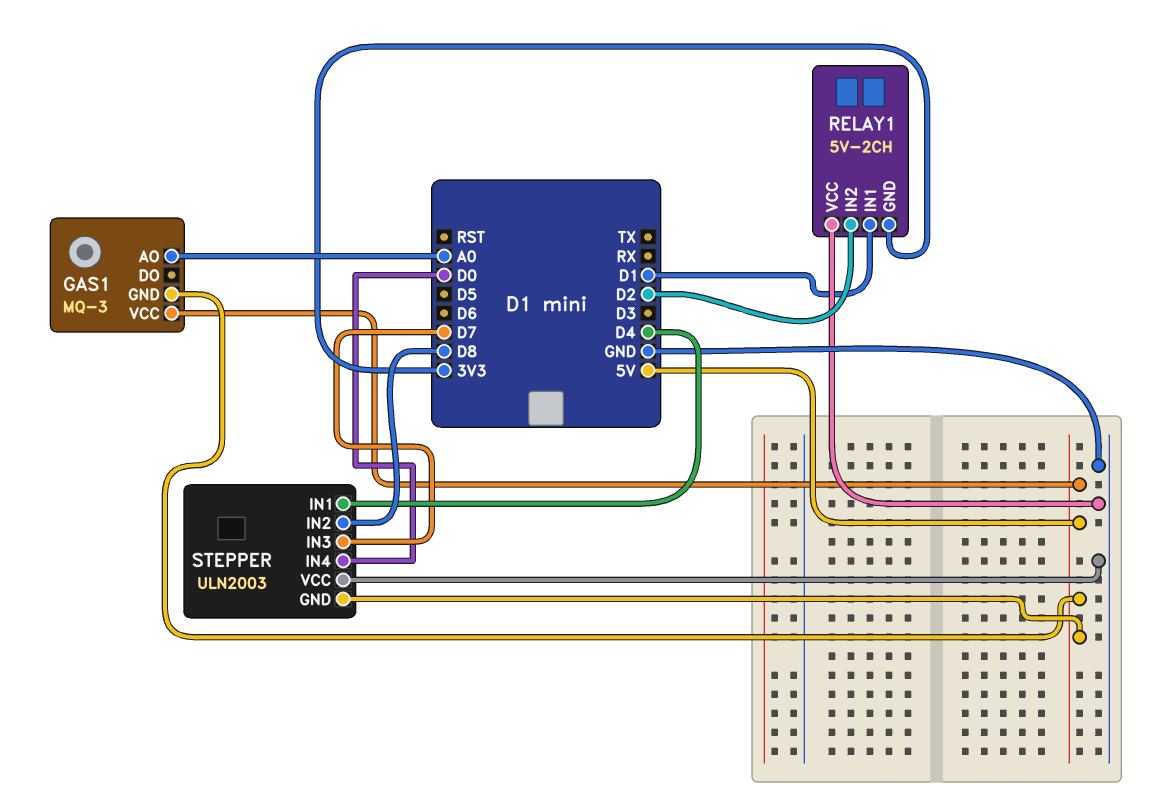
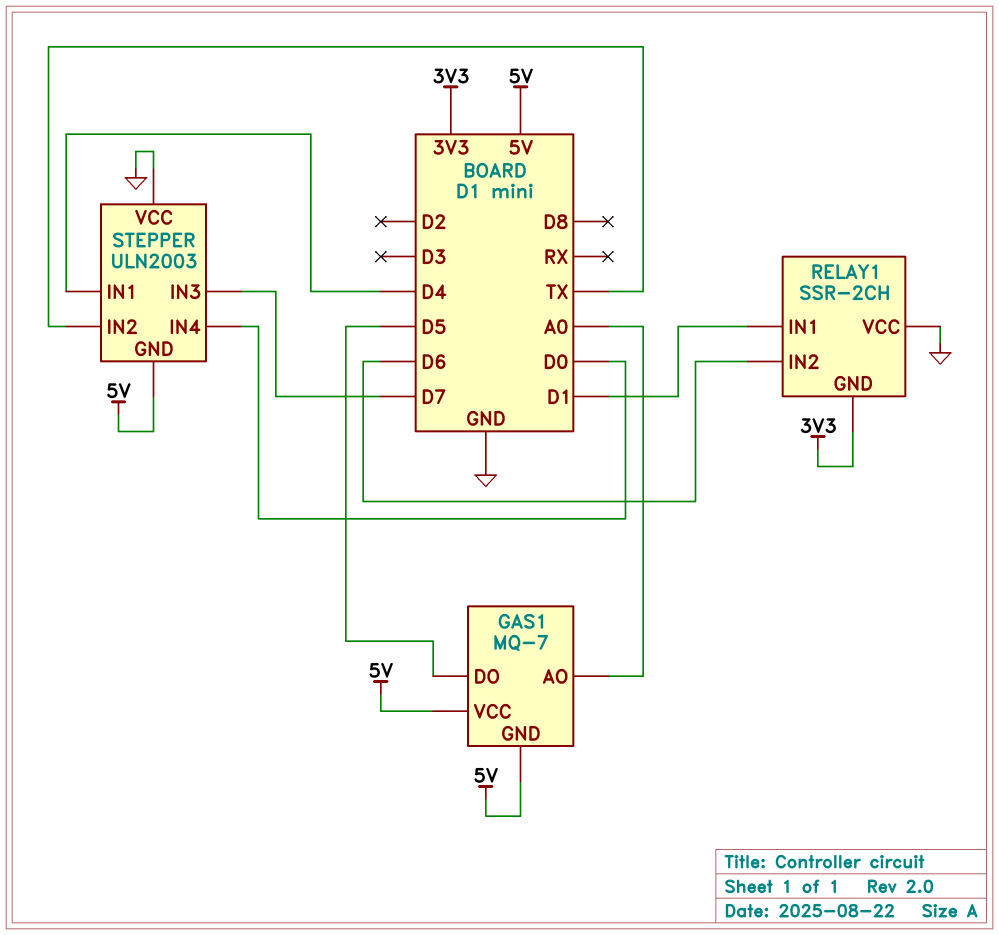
GAS1: MQ-3 -> MQ-7
GAS1 pin DO: none -> D5
RELAY1: 5V-2CH -> SSR-2CH
RELAY1 pin IN2: D2 -> D6
STEPPER pin IN2: D8 -> TX

